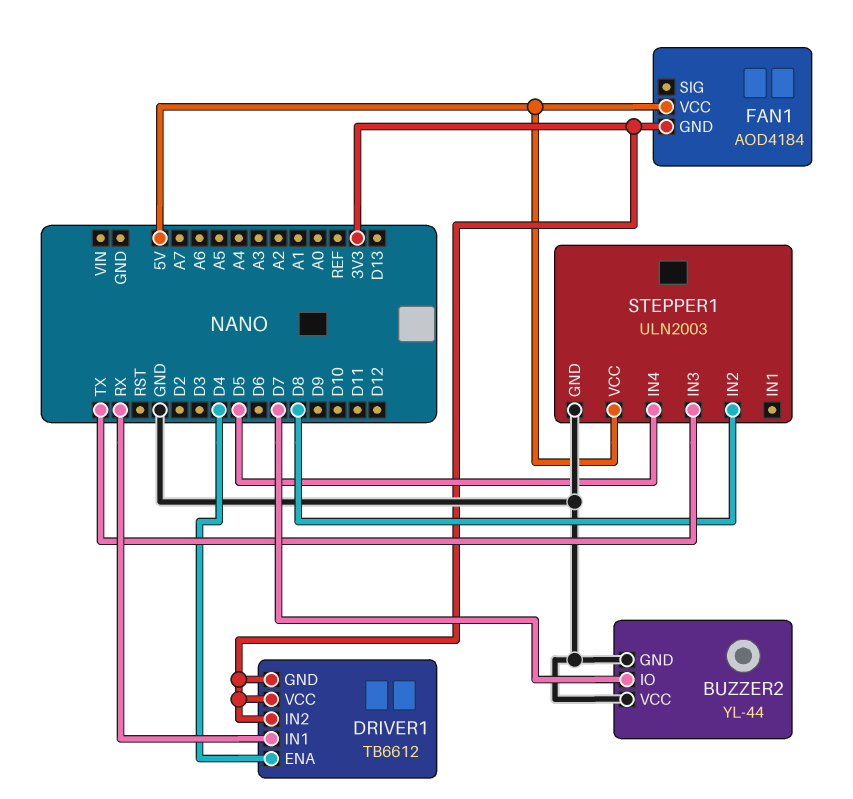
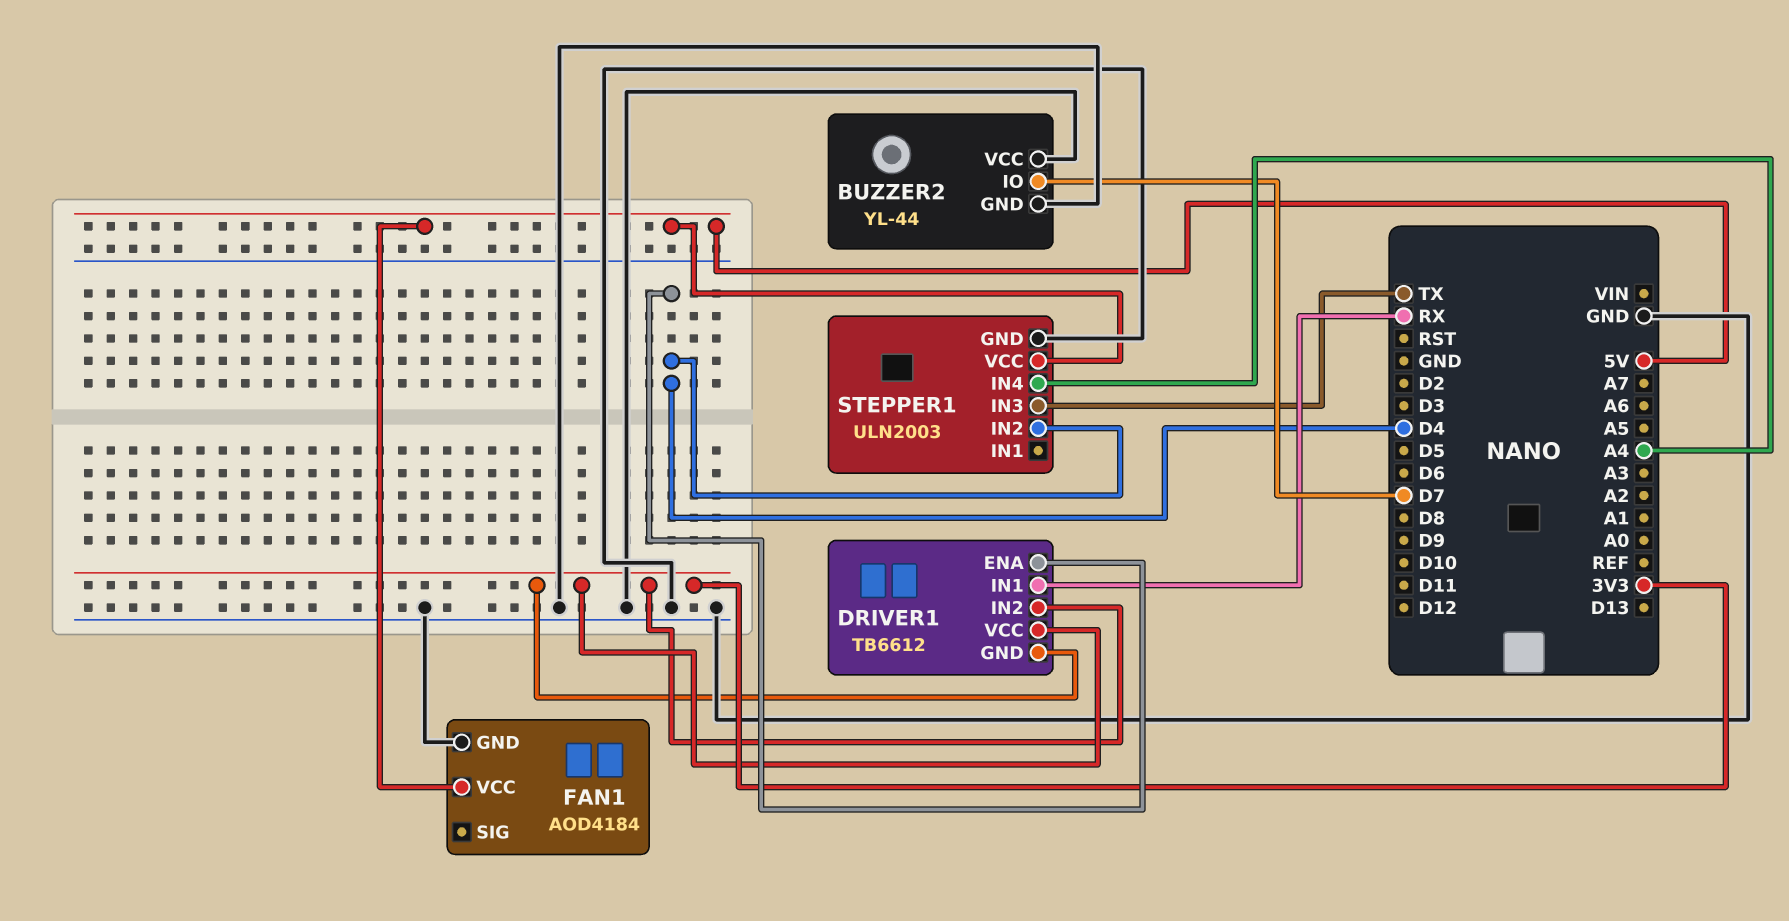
FAN1 pin GND: 3V3 -> GND
STEPPER1 pin IN2: D8 -> D4
STEPPER1 pin IN4: D5 -> A4

